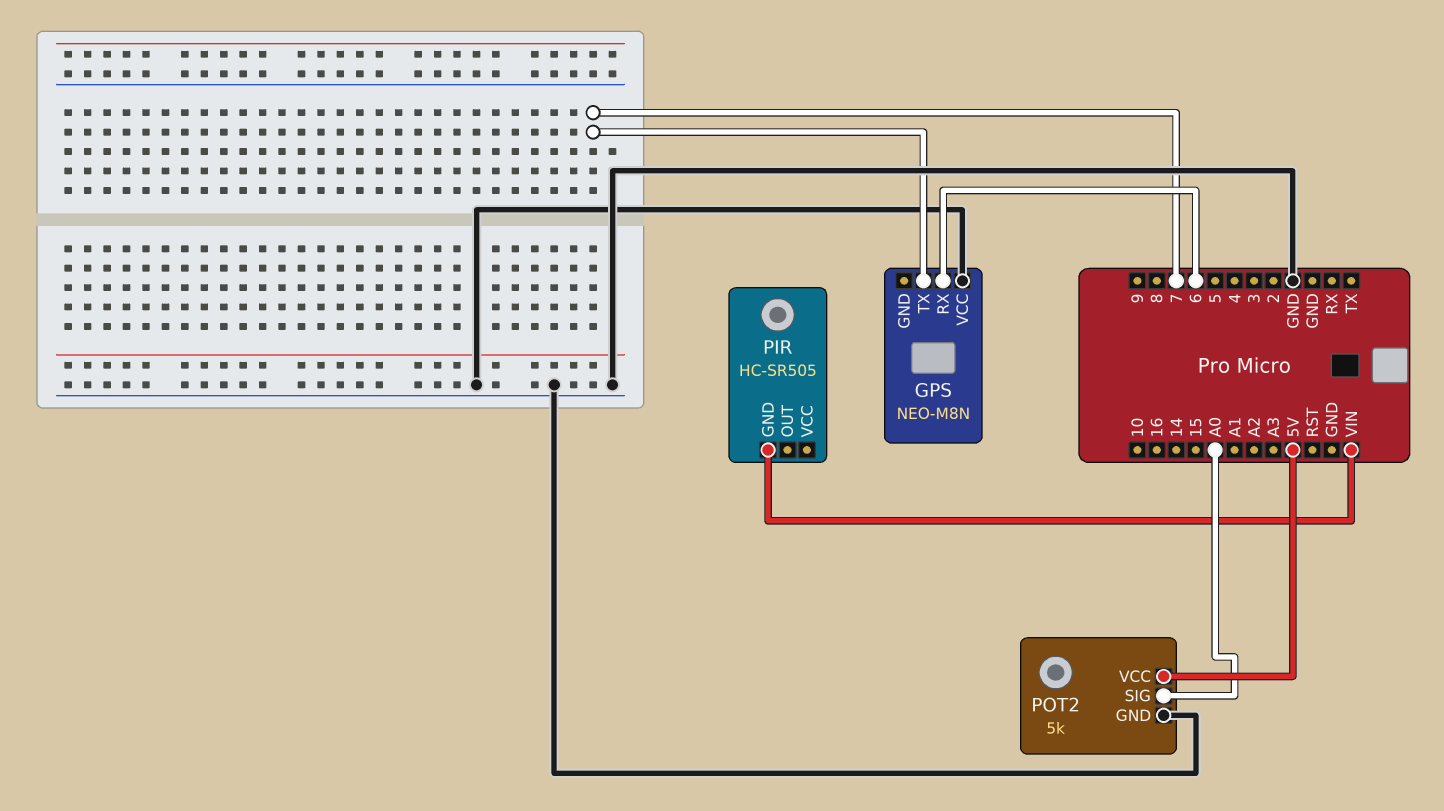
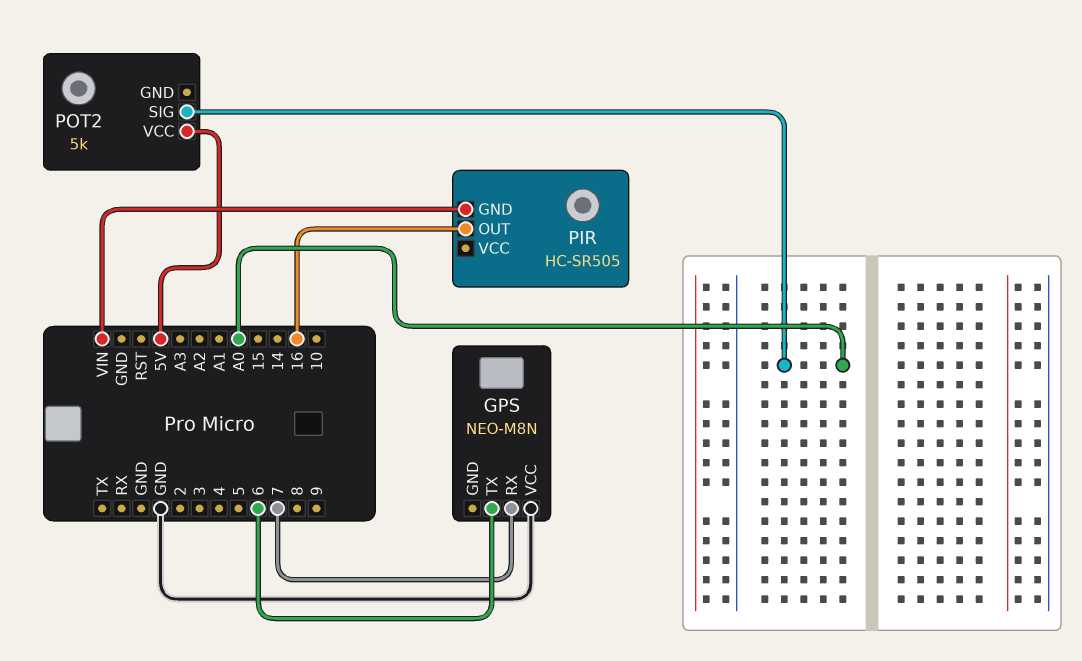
GPS pin RX: 6 -> 7
GPS pin TX: 7 -> 6
PIR pin OUT: none -> 16
POT2 pin GND: GND -> none

